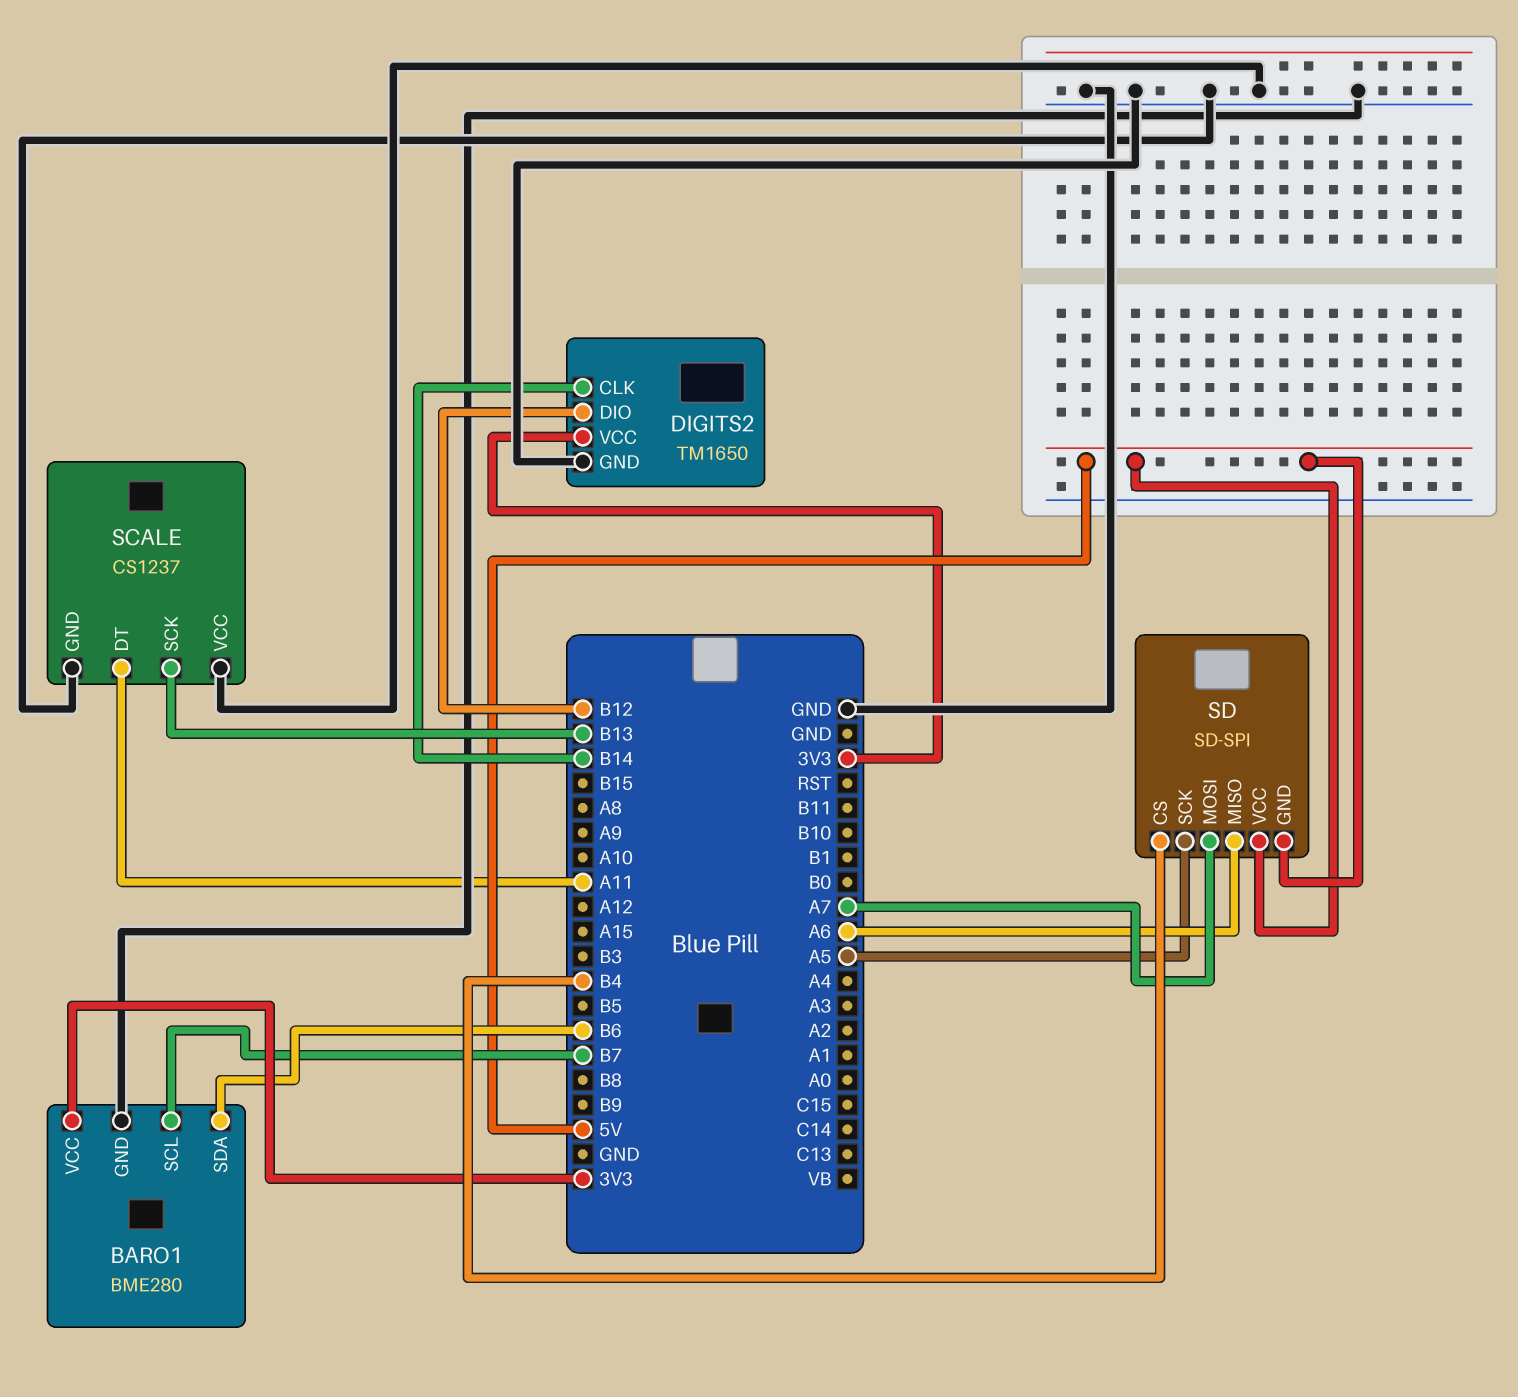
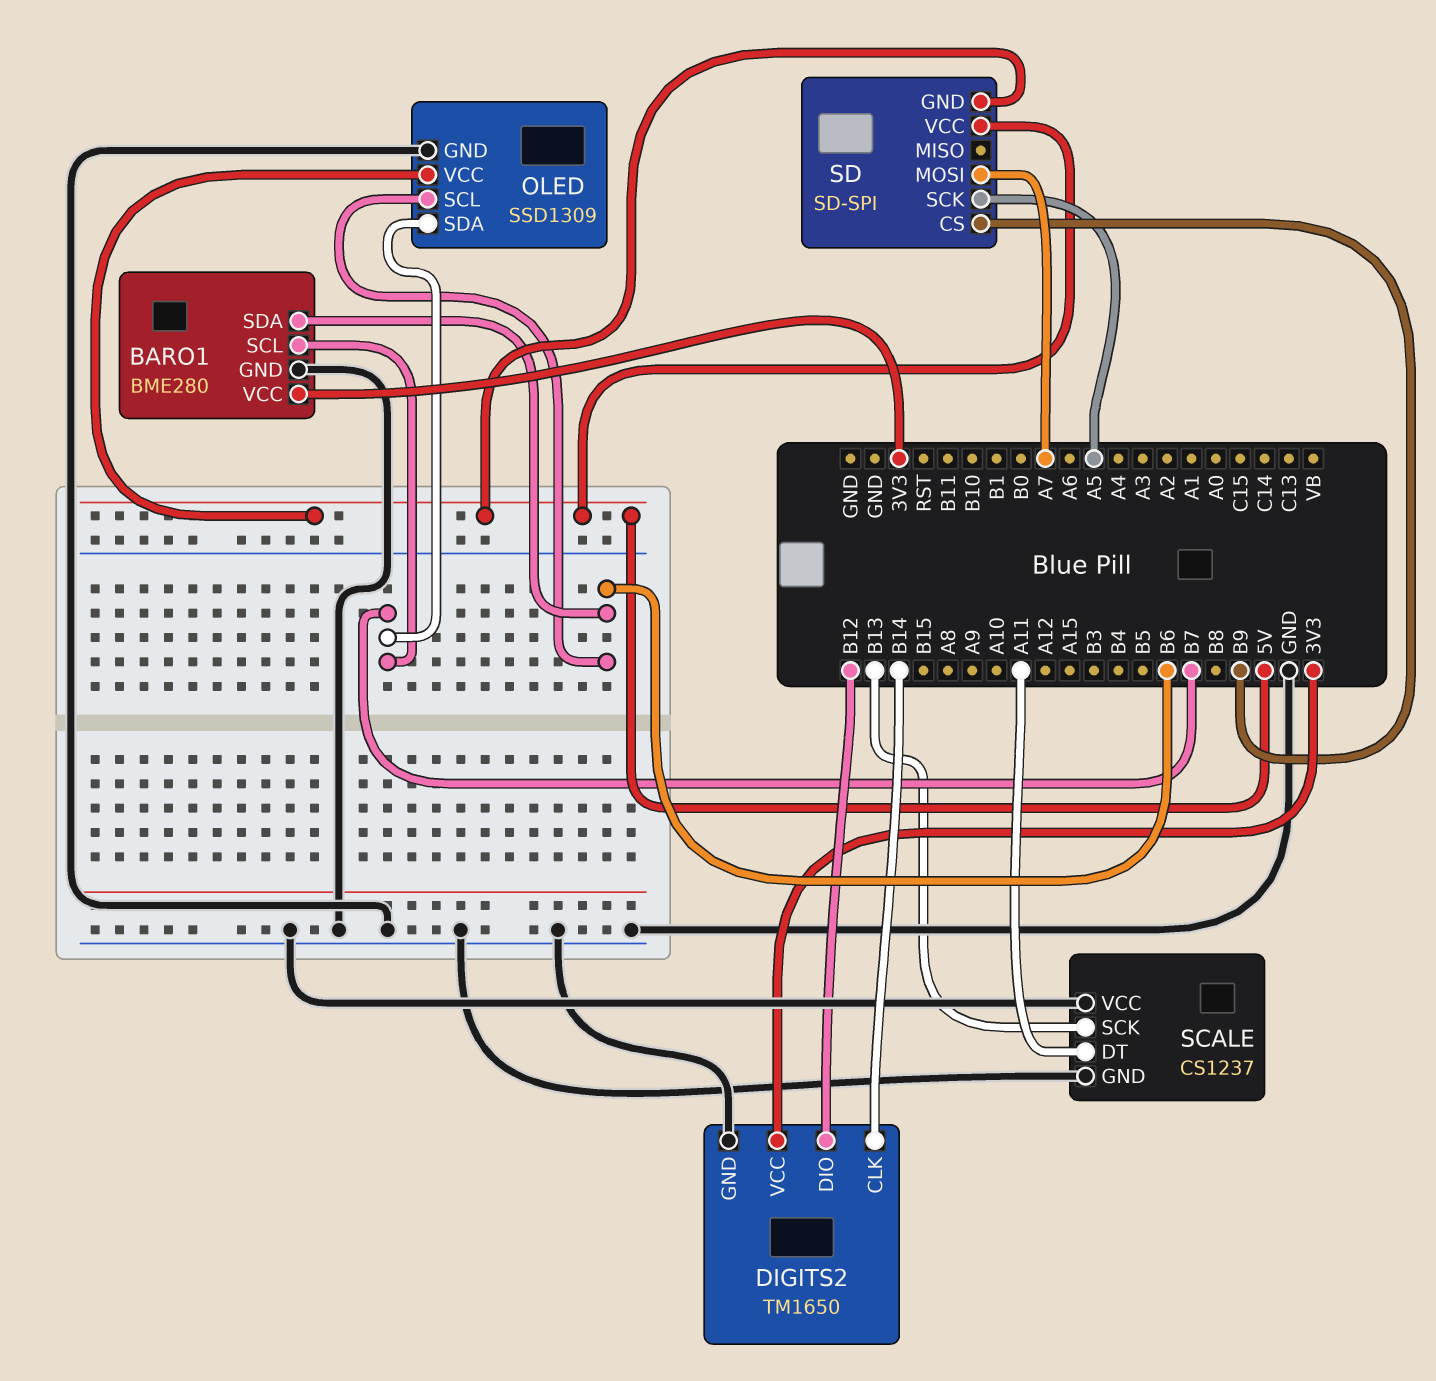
OLED: none -> SSD1309
OLED pin GND: none -> GND
OLED pin SCL: none -> B6
OLED pin SDA: none -> B7
OLED pin VCC: none -> 5V
SD pin CS: B4 -> B9
SD pin MISO: A6 -> none

